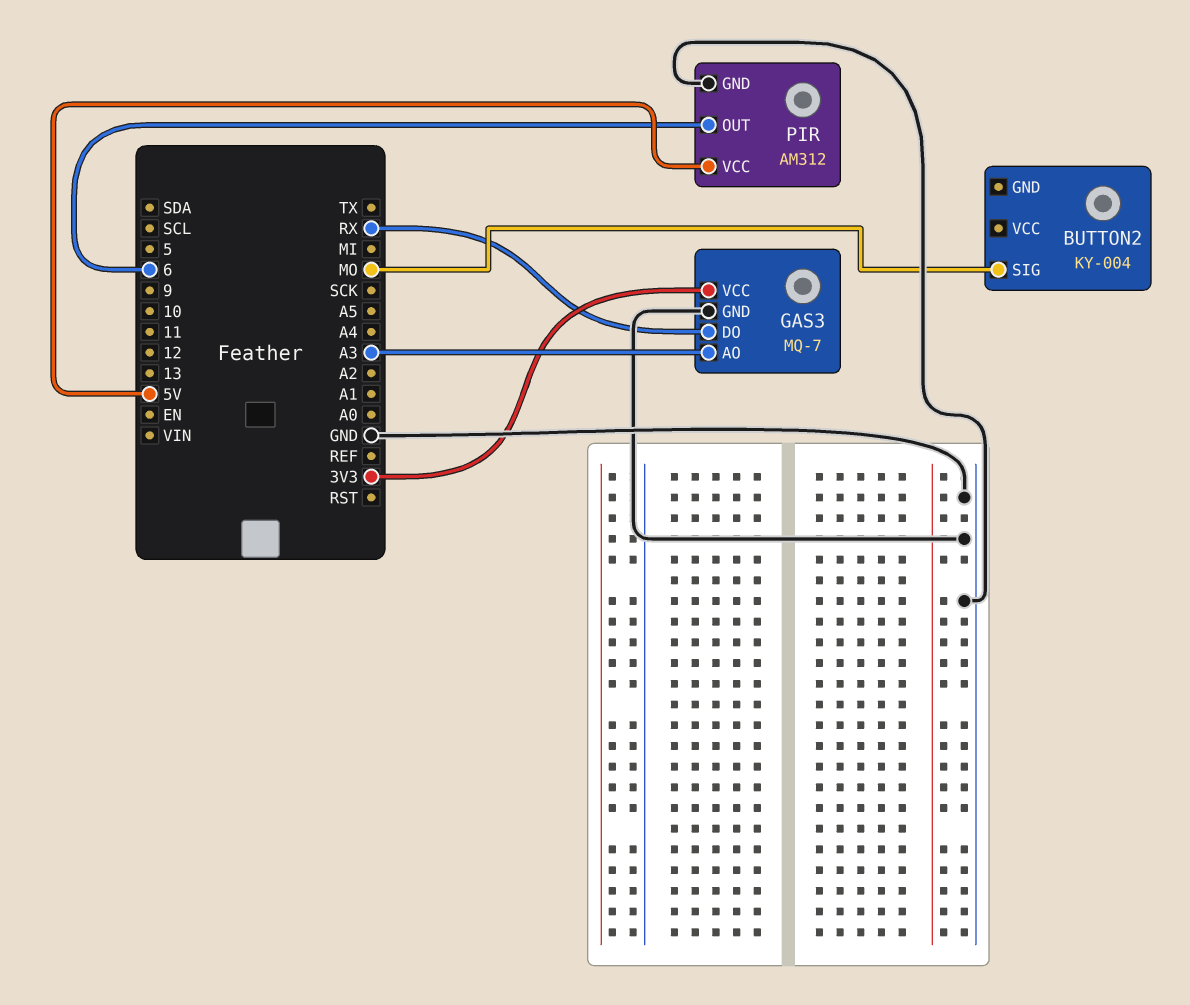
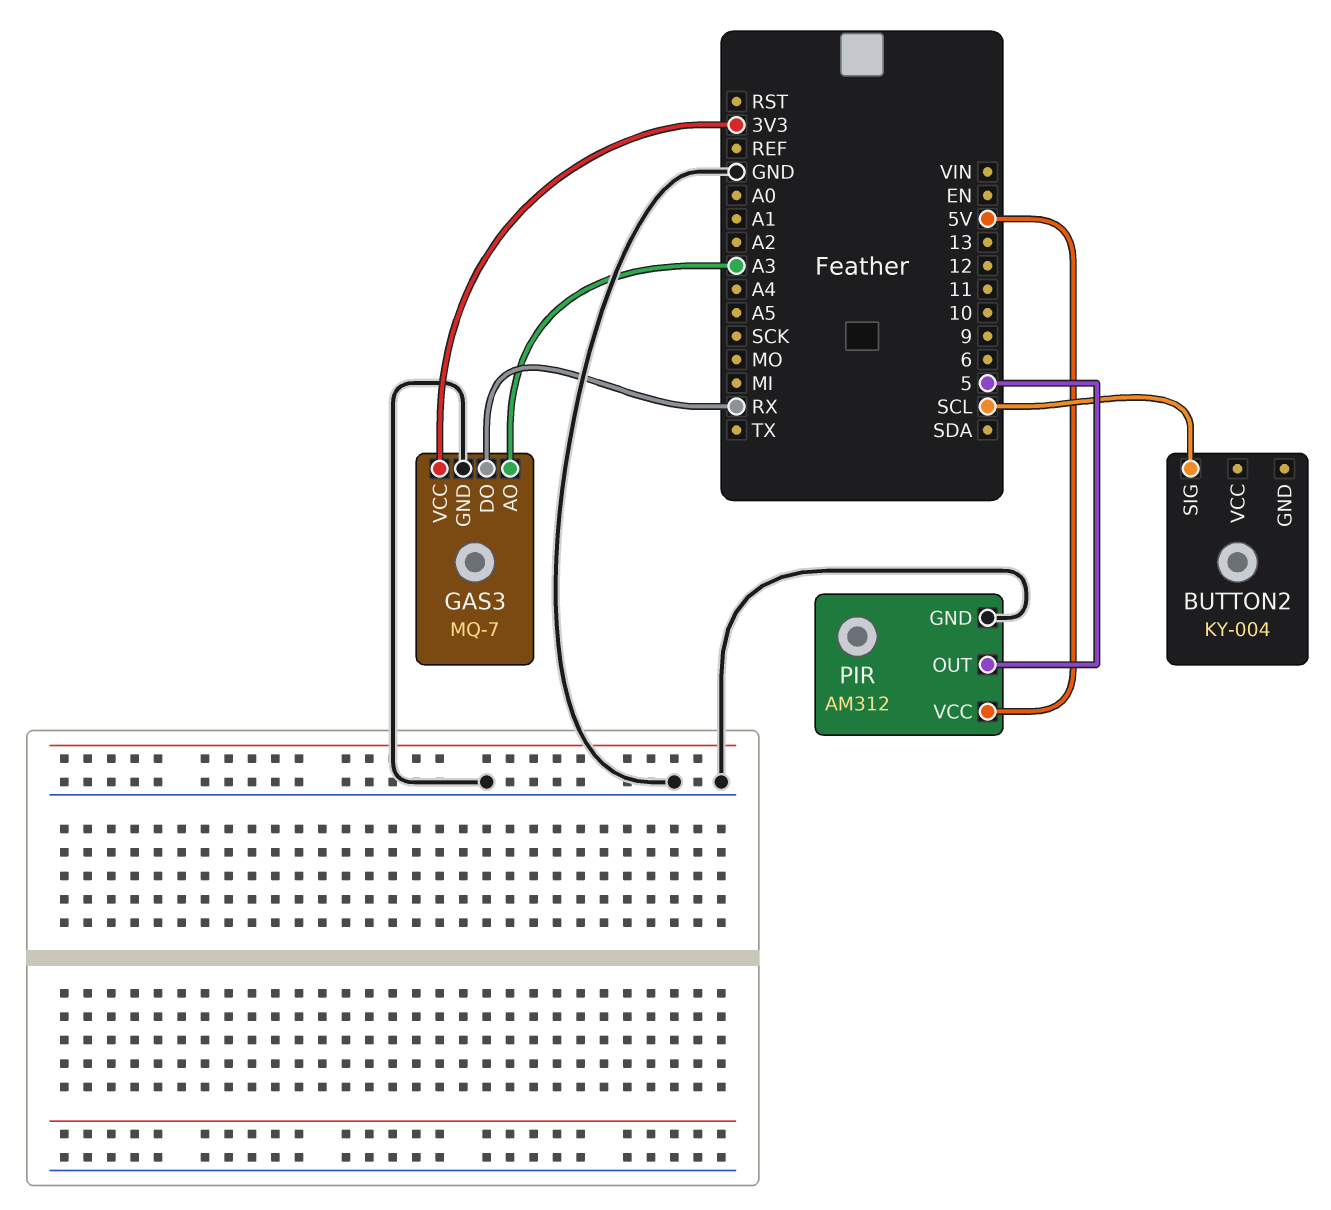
BUTTON2 pin SIG: MO -> SCL
PIR pin OUT: 6 -> 5

